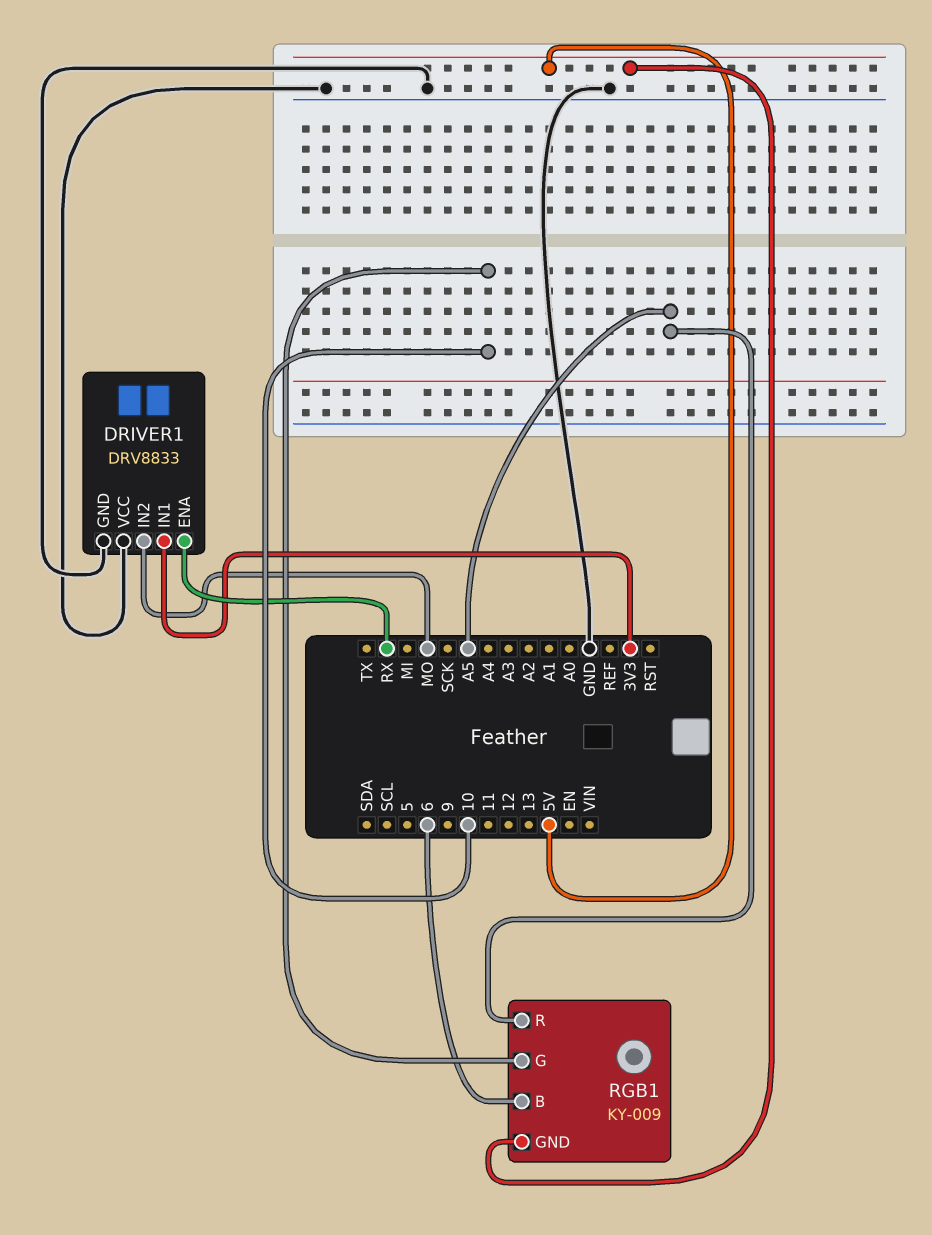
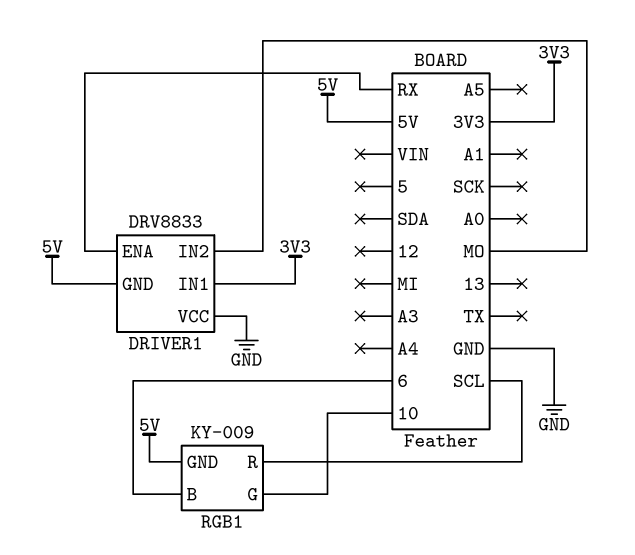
DRIVER1 pin GND: GND -> 5V
RGB1 pin R: A5 -> SCL

